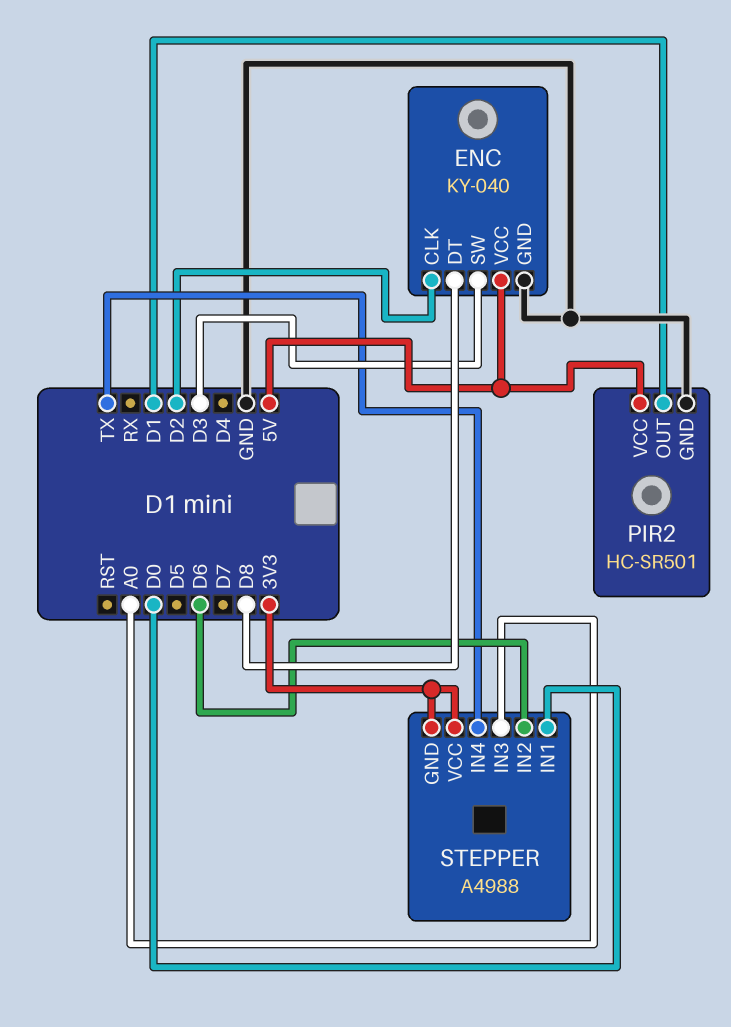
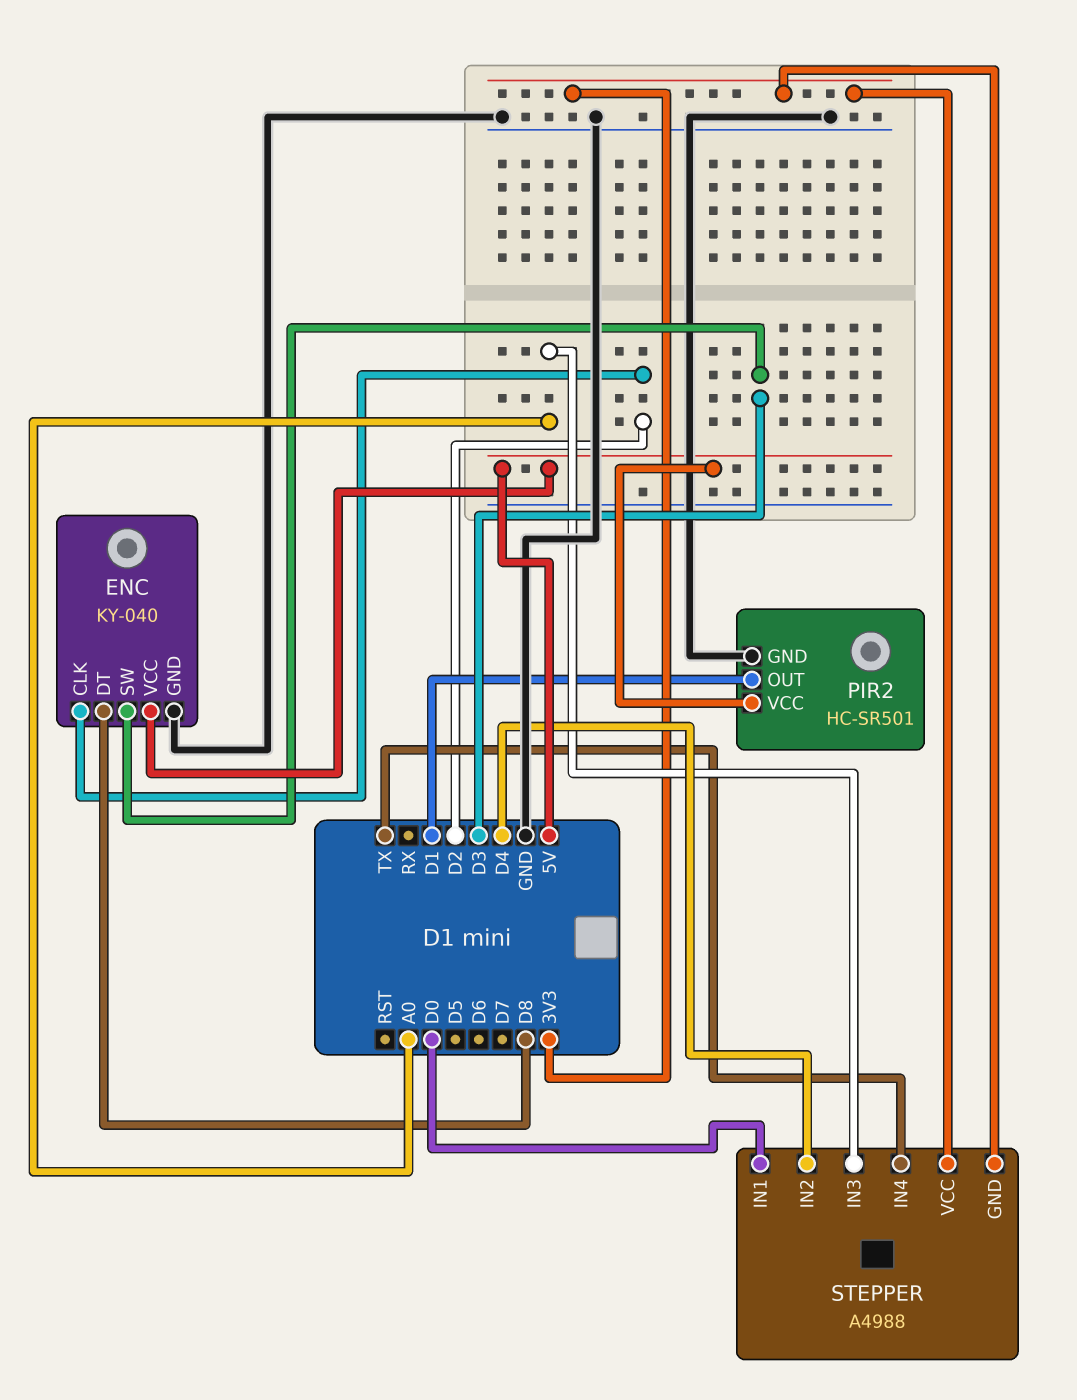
STEPPER pin IN2: D6 -> D4

